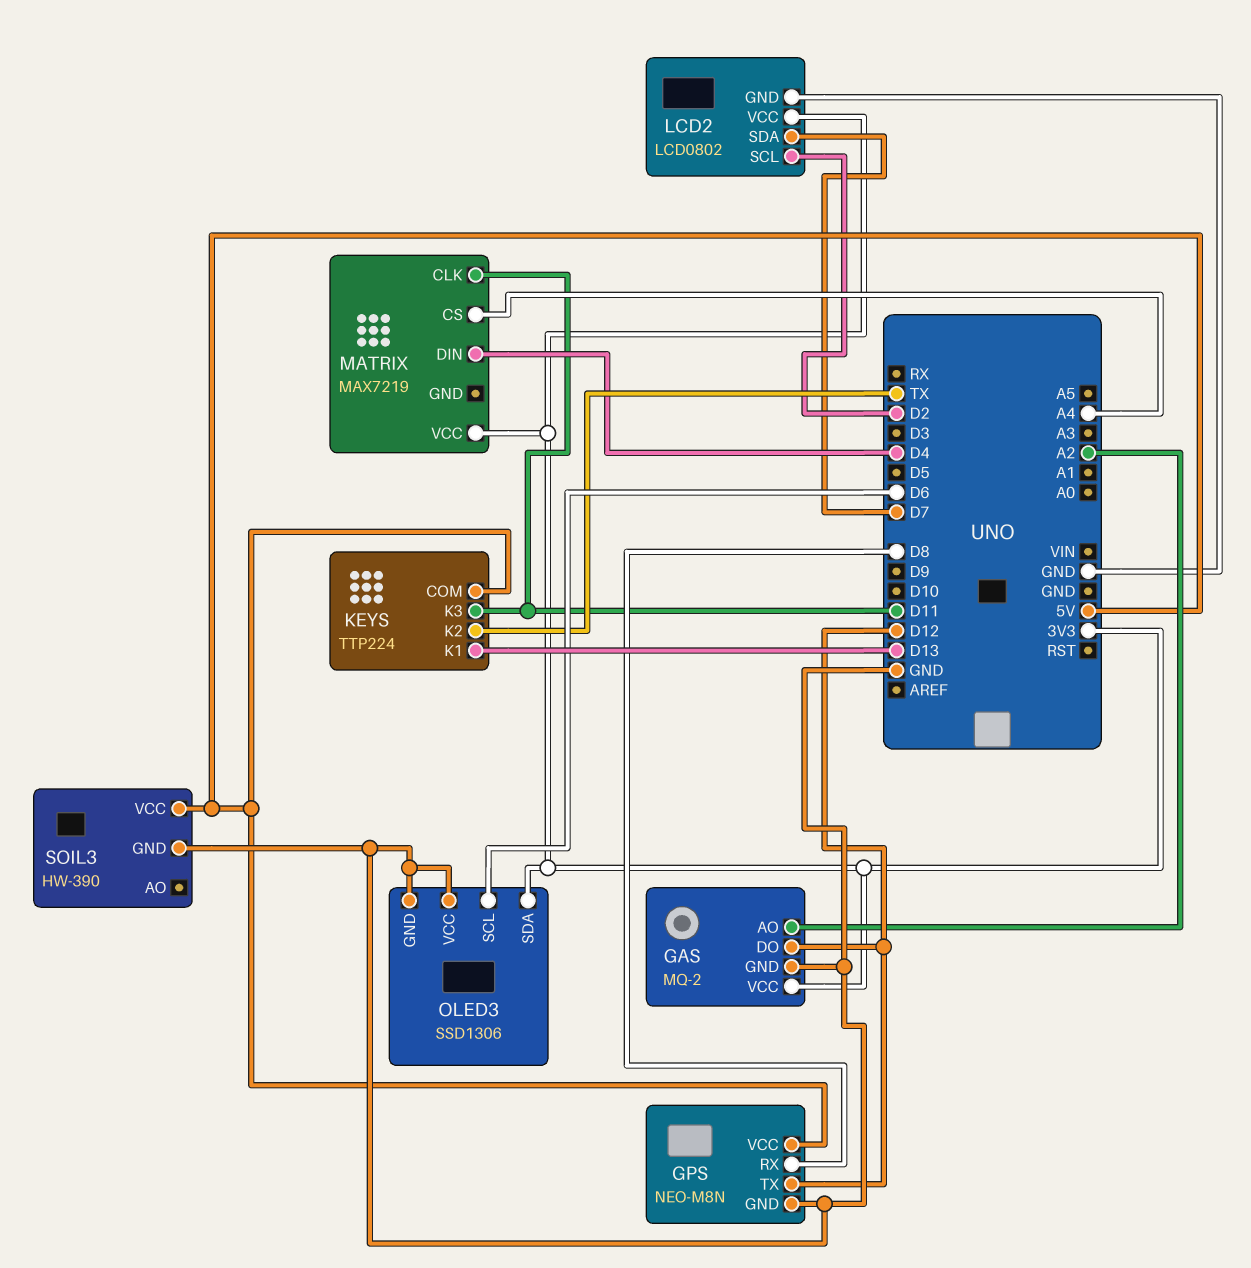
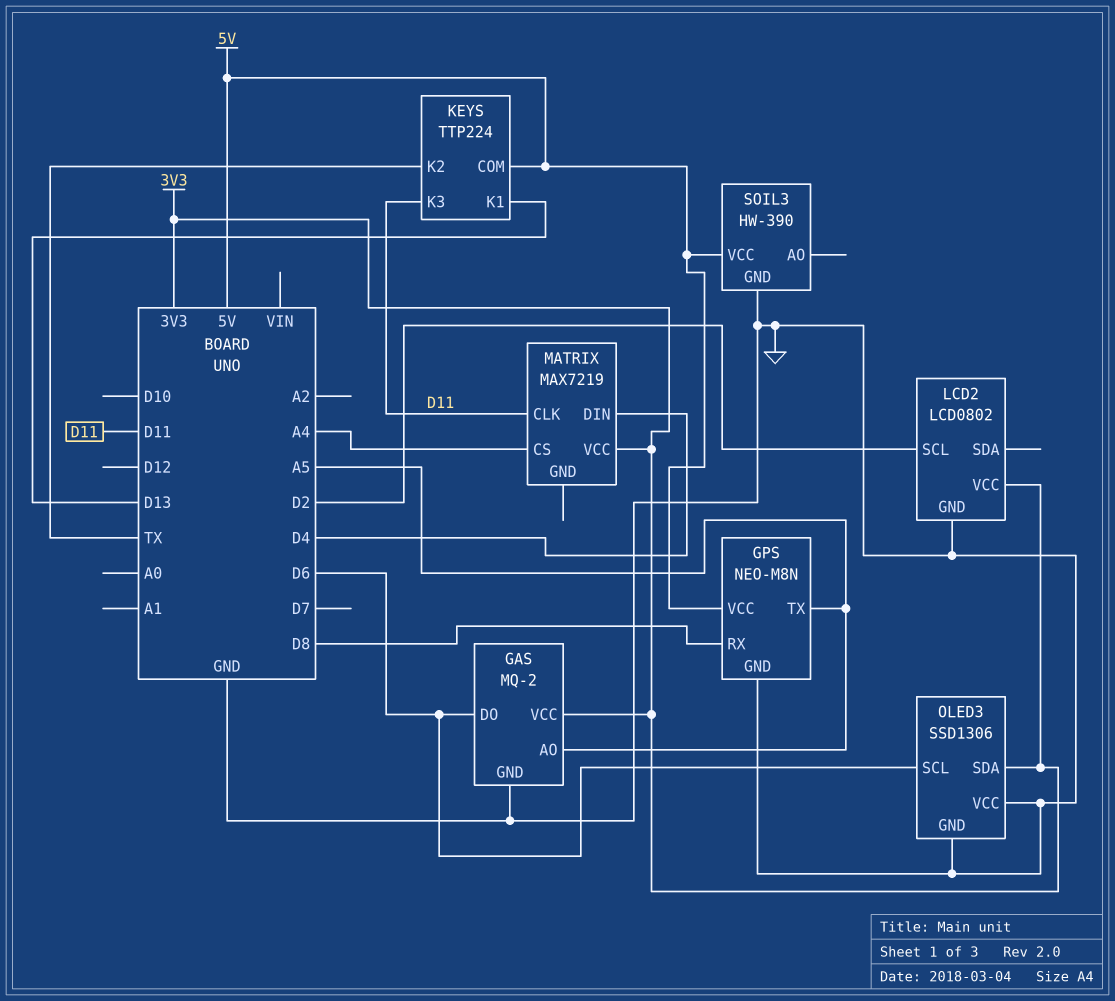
GAS pin AO: A2 -> A5
GAS pin DO: D12 -> D6
GPS pin TX: D12 -> A5
LCD2 pin SDA: D7 -> none

